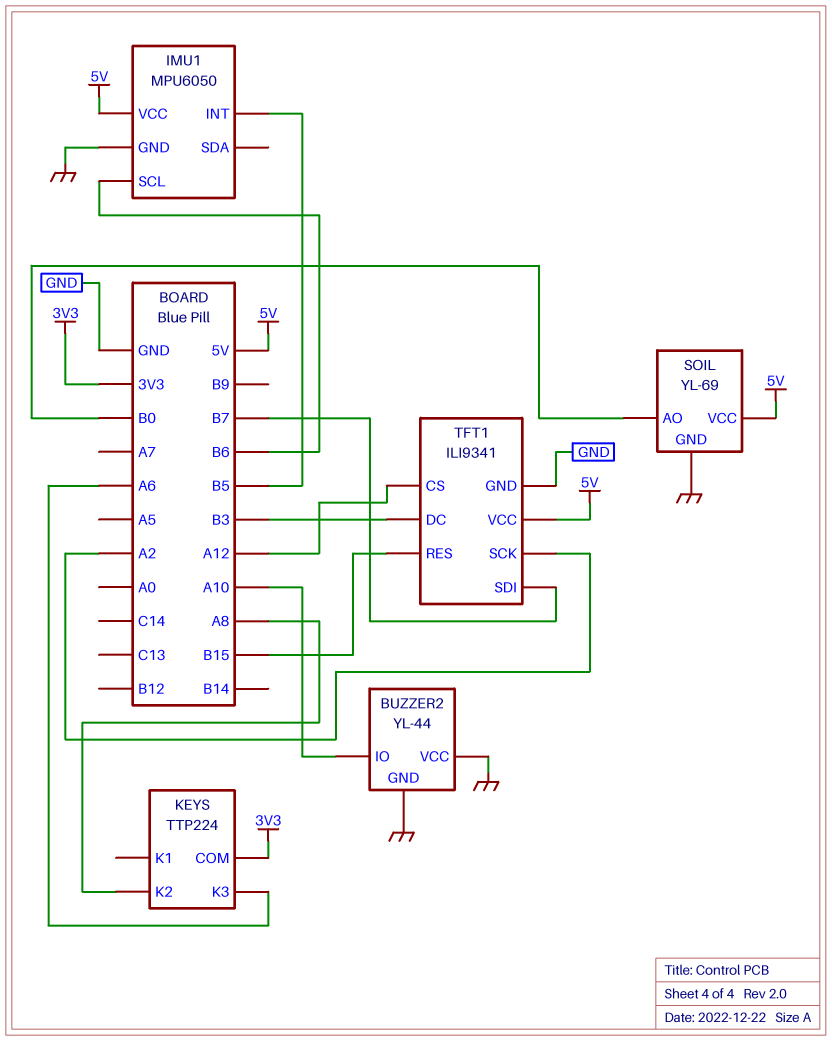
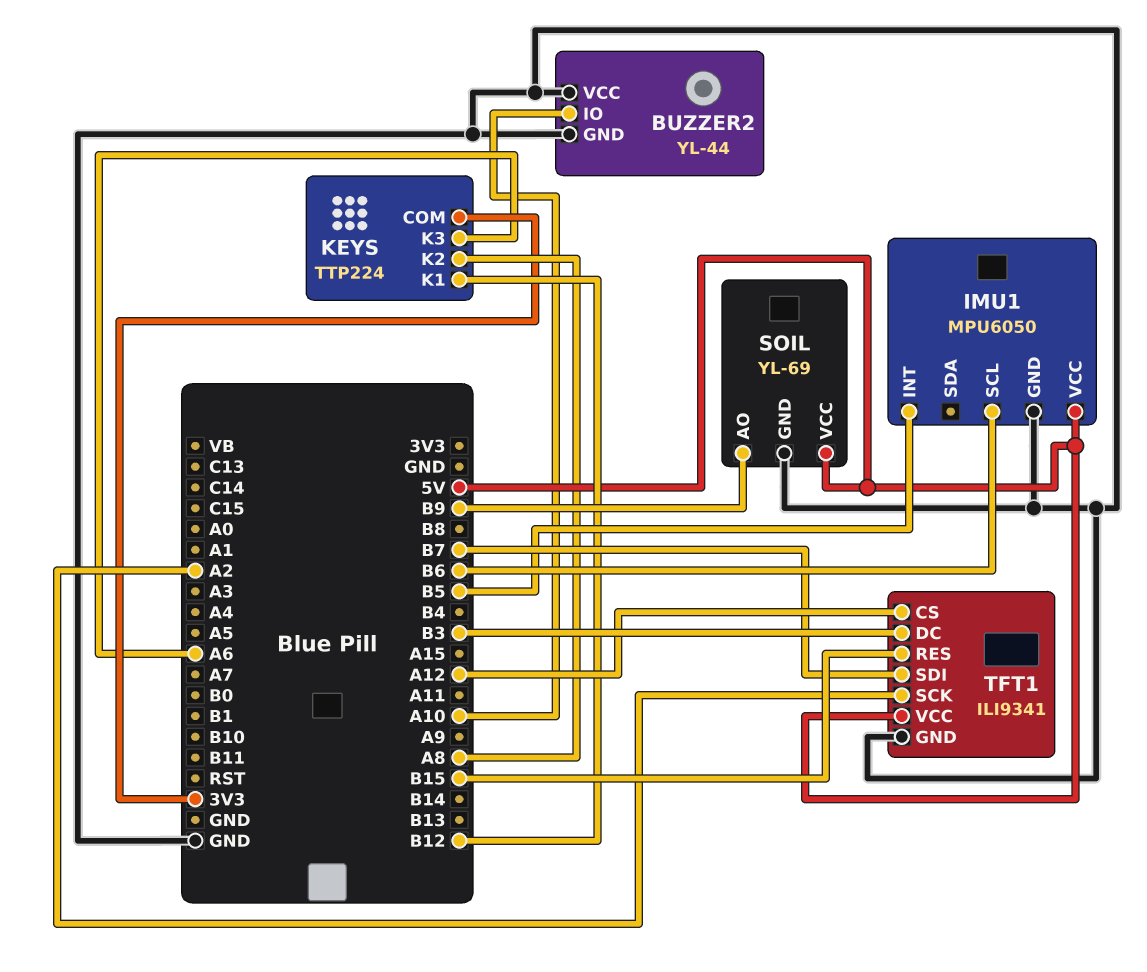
KEYS pin K1: none -> B12
SOIL pin AO: B0 -> B9

